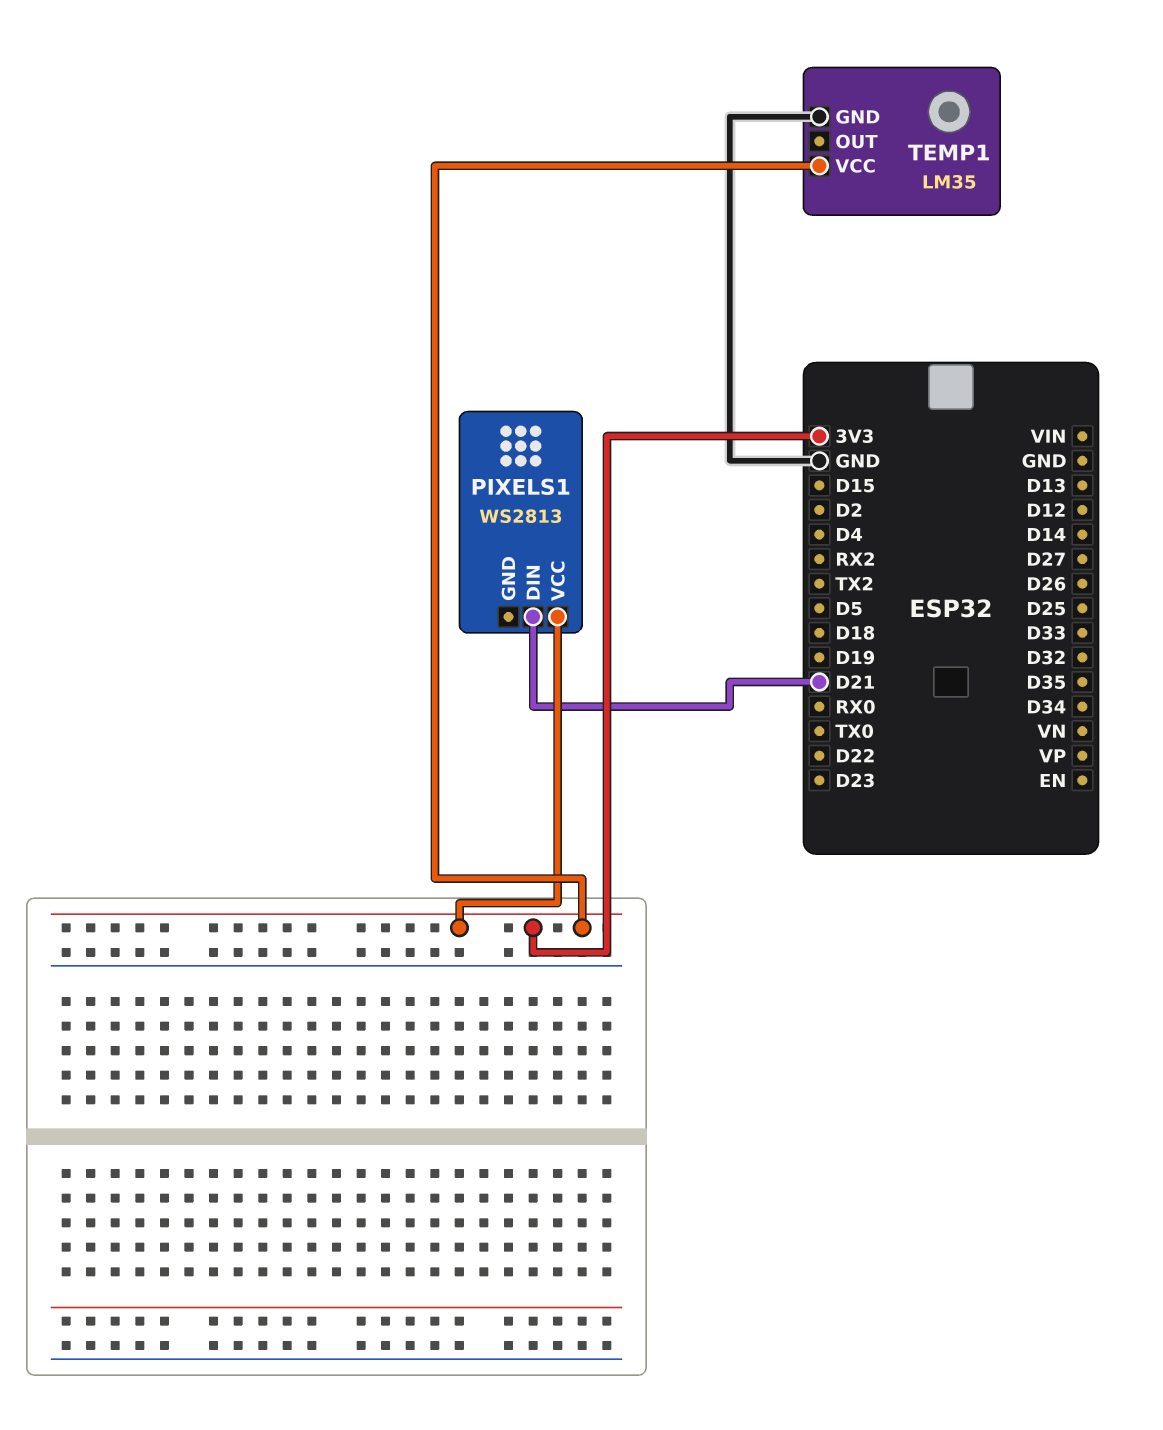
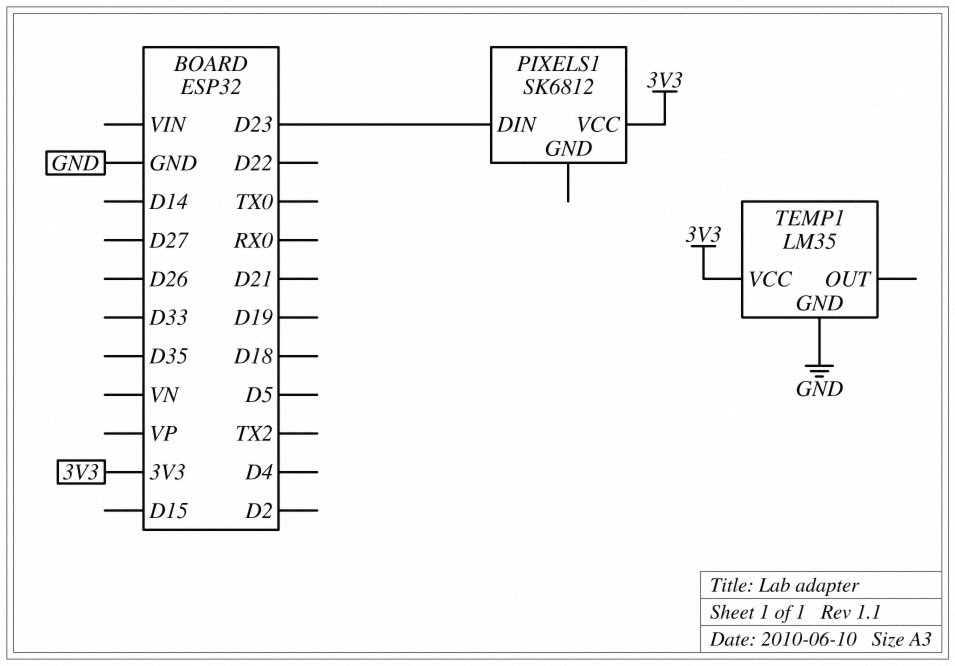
PIXELS1: WS2813 -> SK6812
PIXELS1 pin DIN: D21 -> D23

